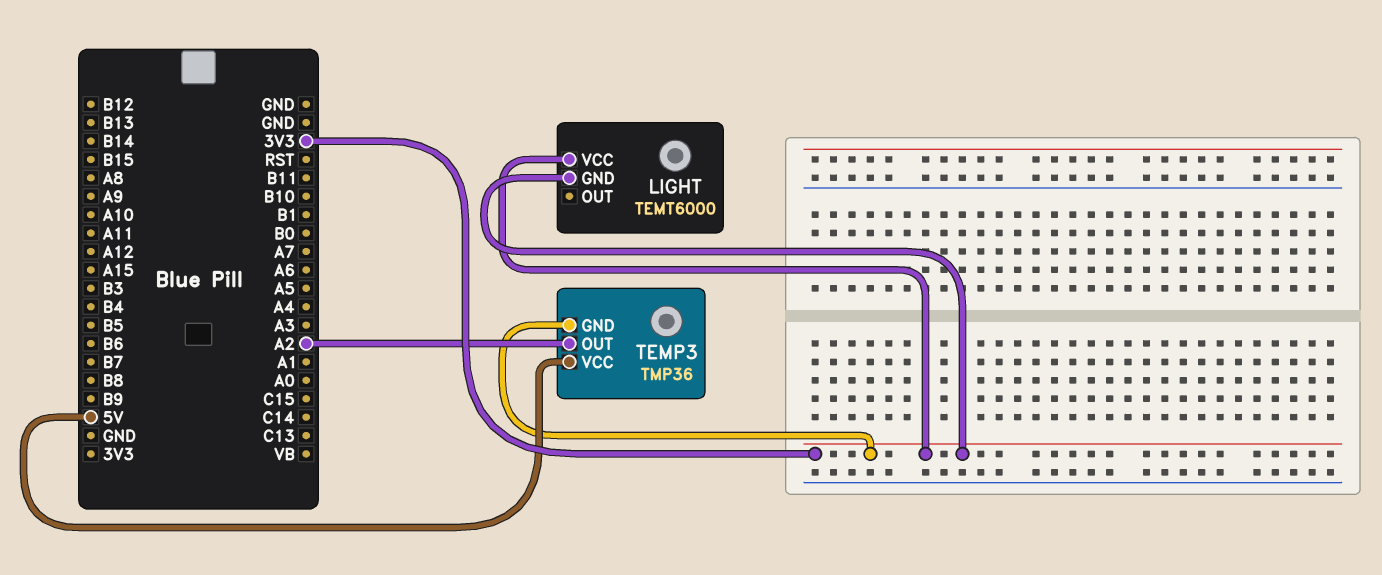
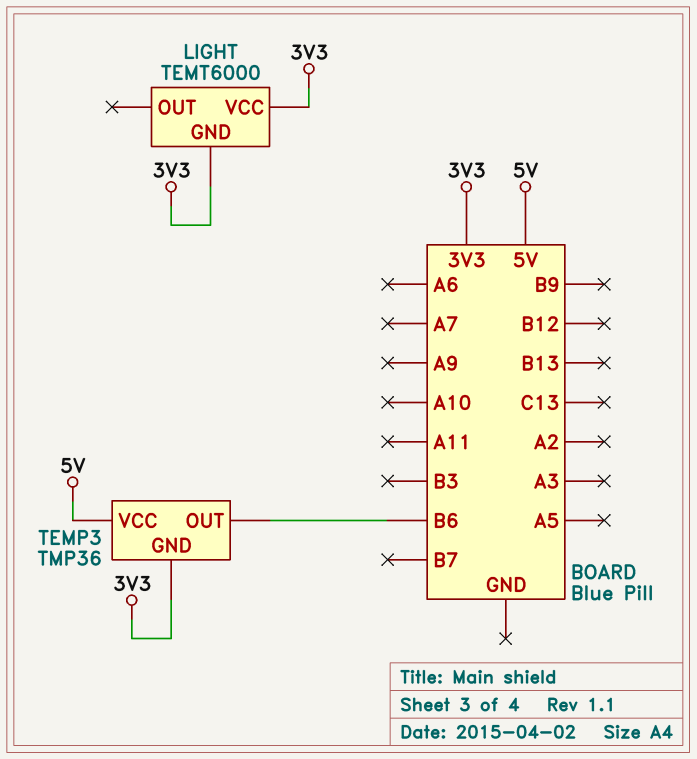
TEMP3 pin OUT: A2 -> B6

